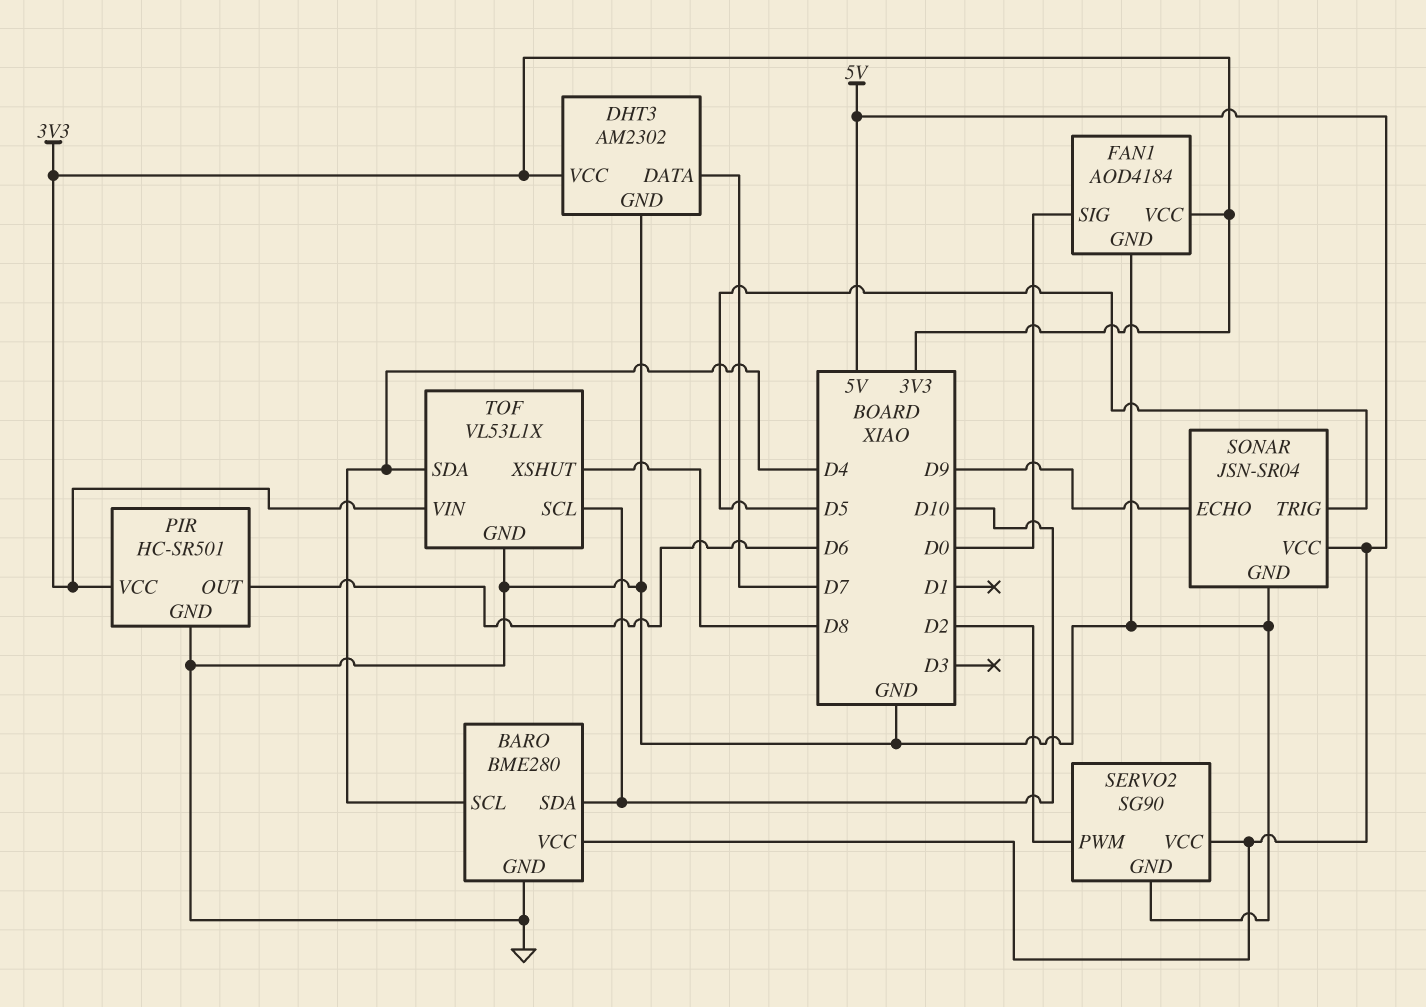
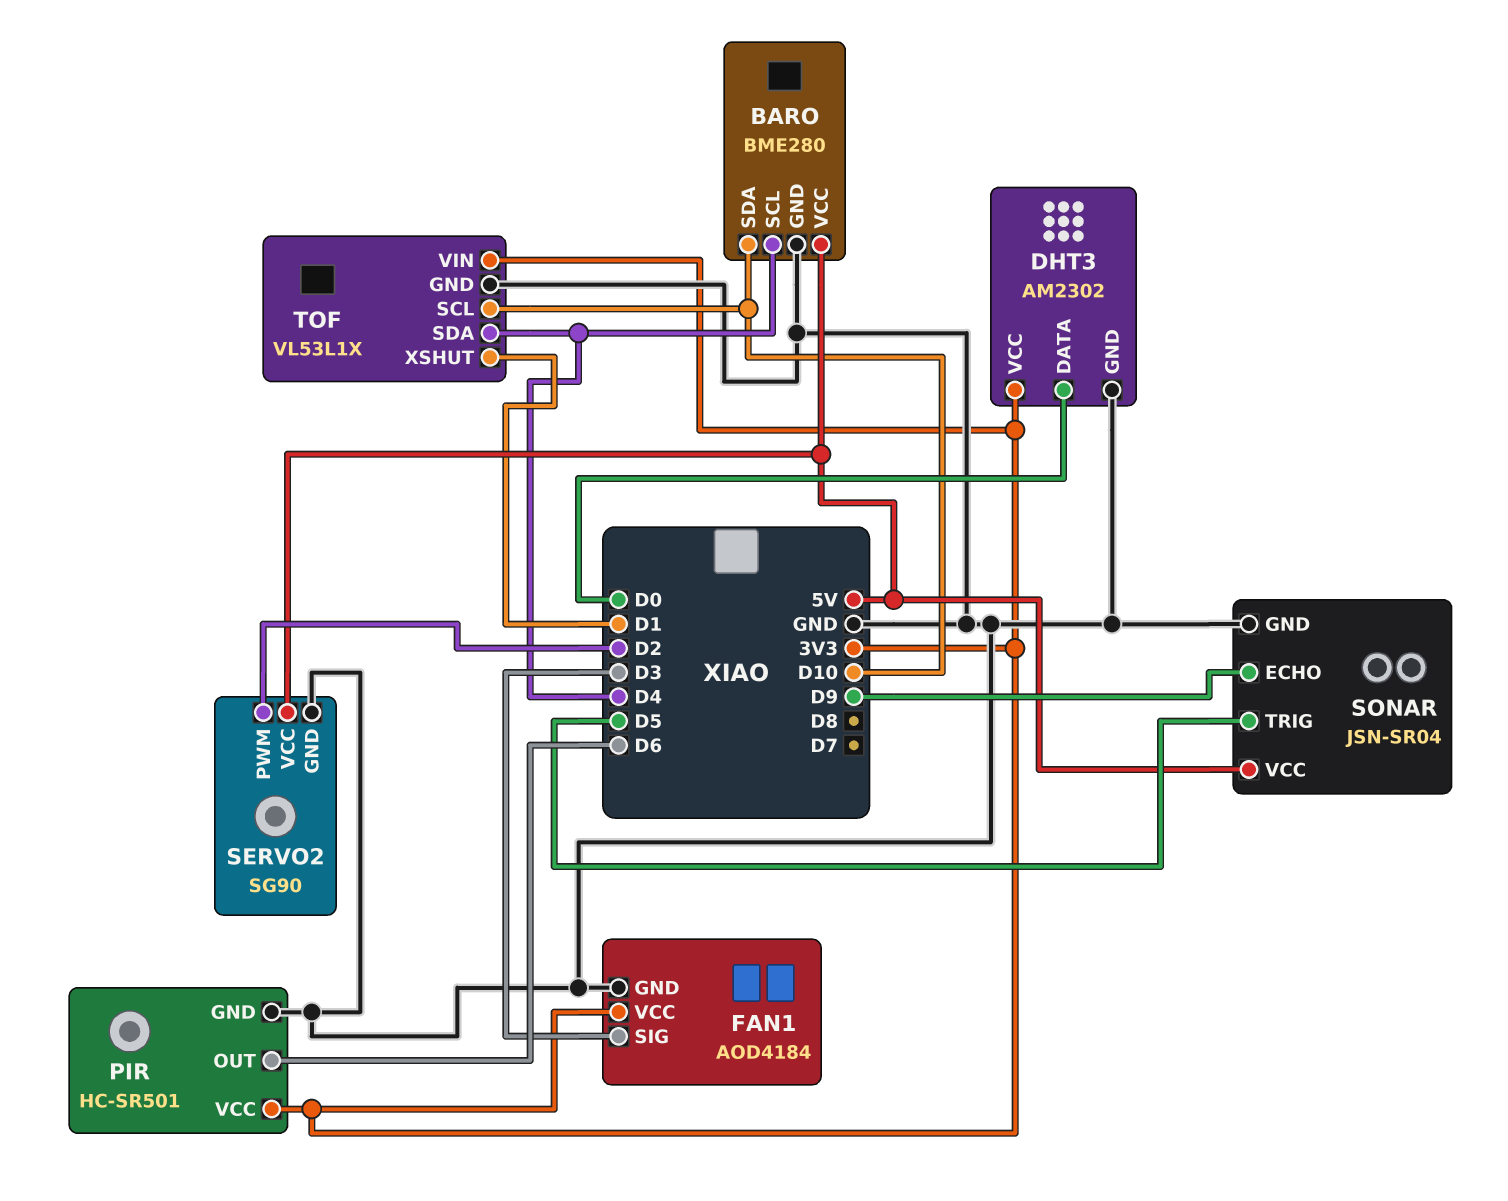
DHT3 pin DATA: D7 -> D0
FAN1 pin SIG: D0 -> D3
TOF pin XSHUT: D8 -> D1

